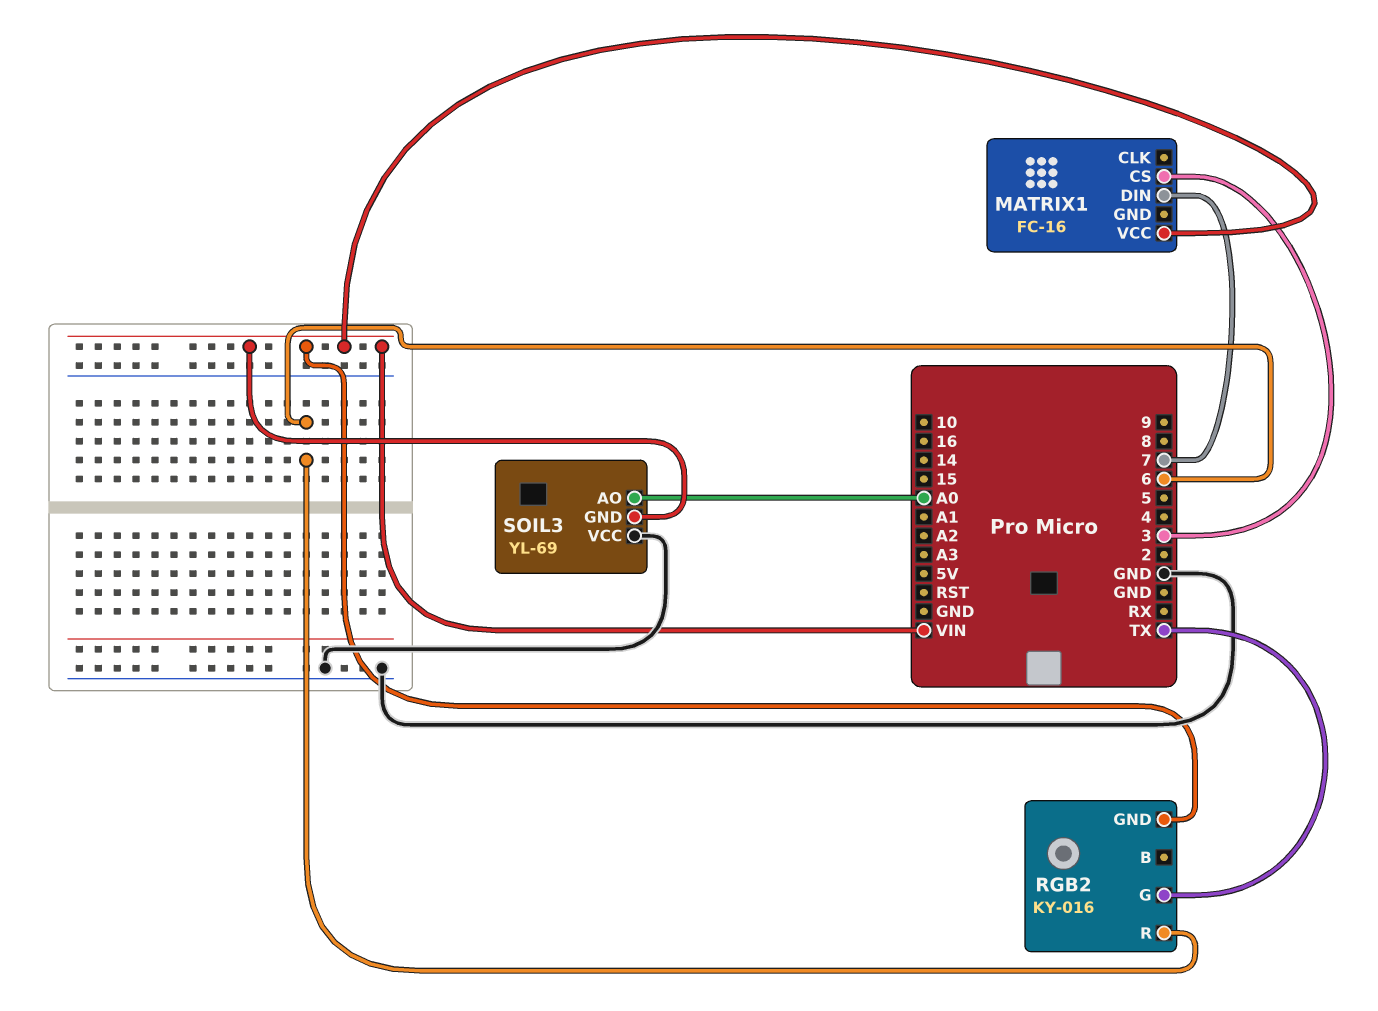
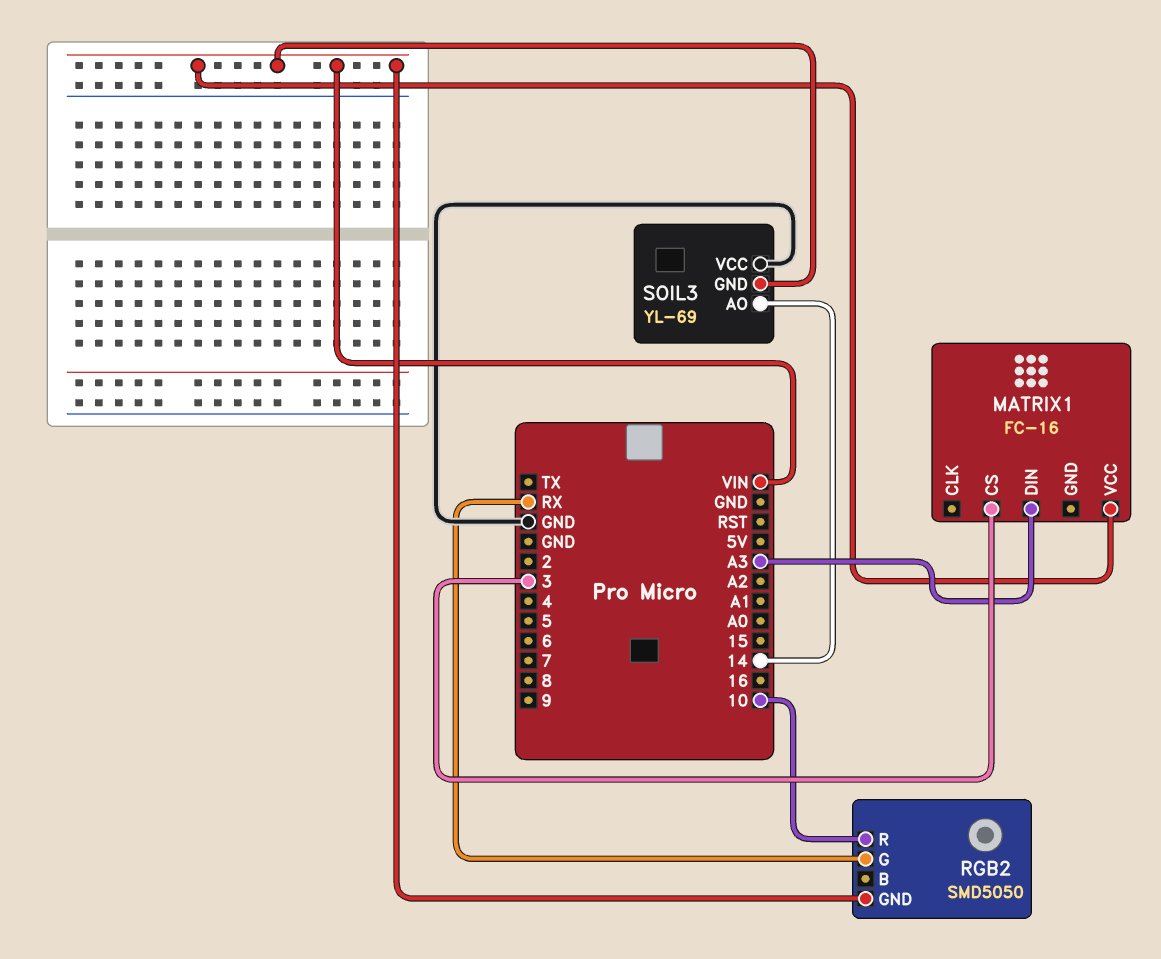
MATRIX1 pin DIN: 7 -> A3
RGB2: KY-016 -> SMD5050
RGB2 pin G: TX -> RX
RGB2 pin R: 6 -> 10
SOIL3 pin AO: A0 -> 14

